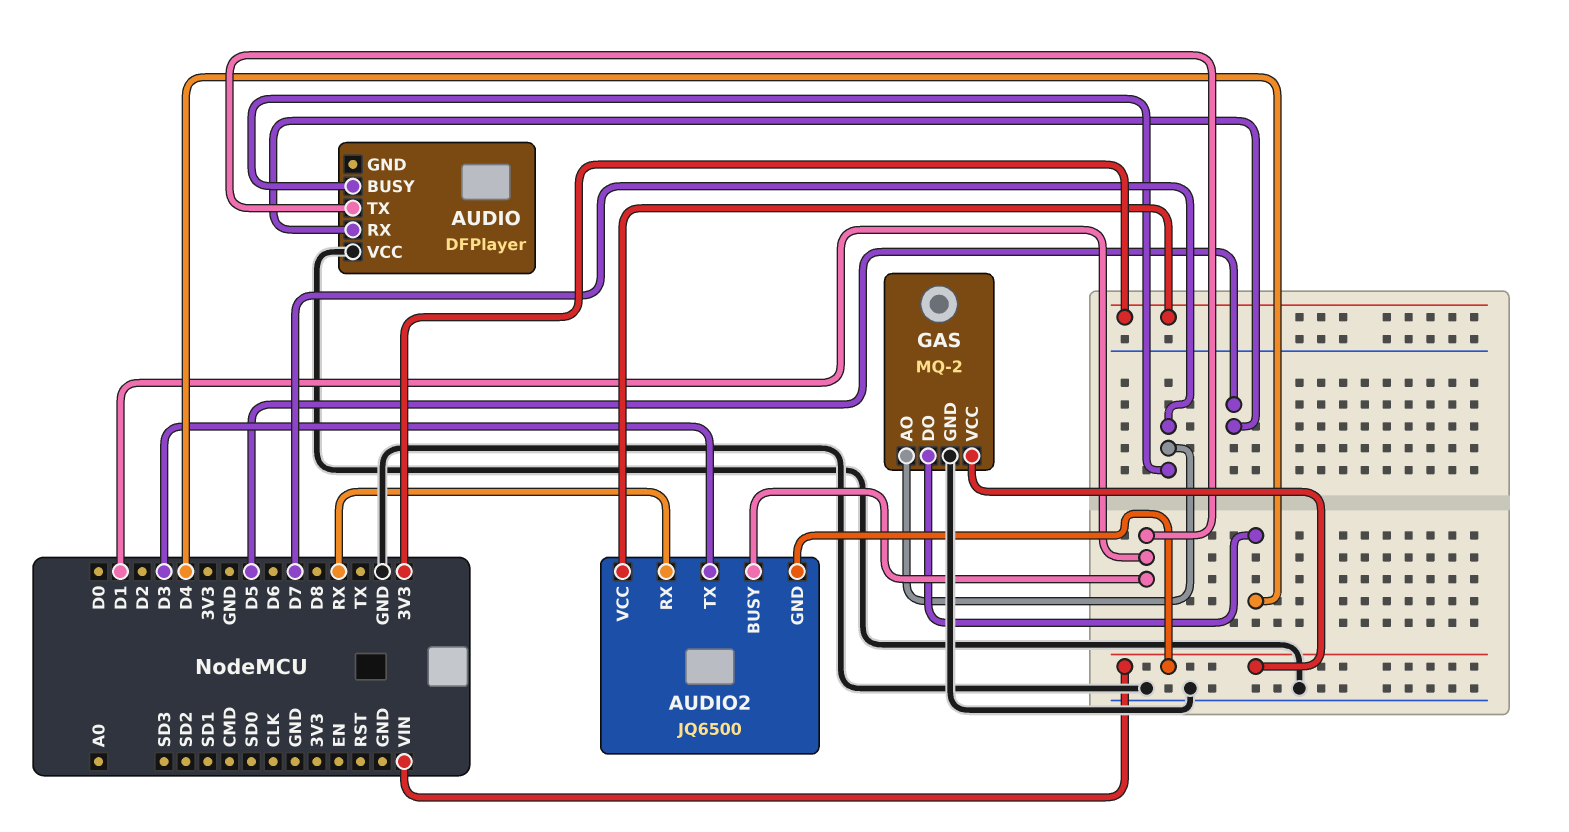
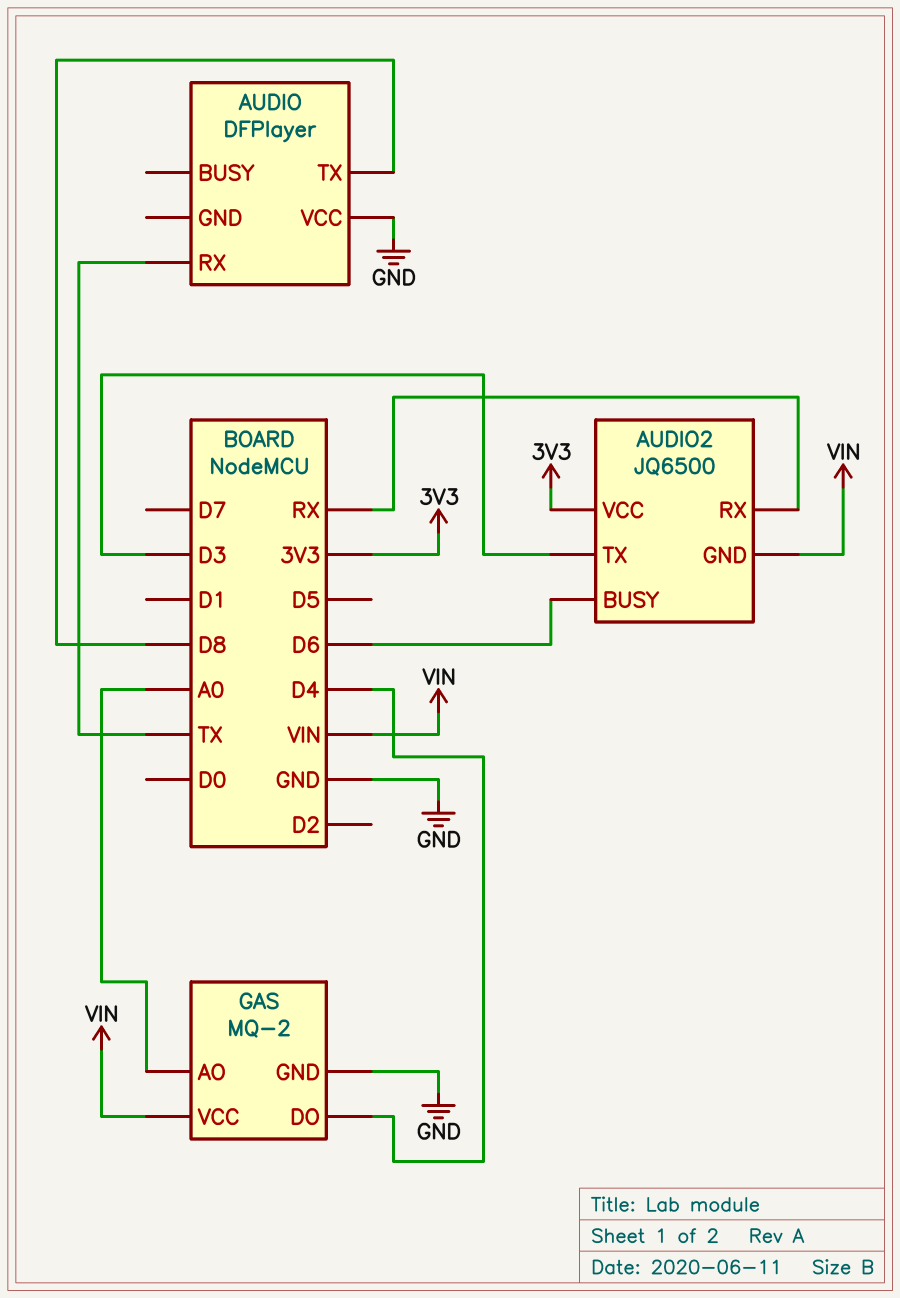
AUDIO pin BUSY: D7 -> none
AUDIO pin RX: D5 -> TX
AUDIO pin TX: D1 -> D8
AUDIO2 pin BUSY: D1 -> D6
GAS pin AO: D7 -> A0

